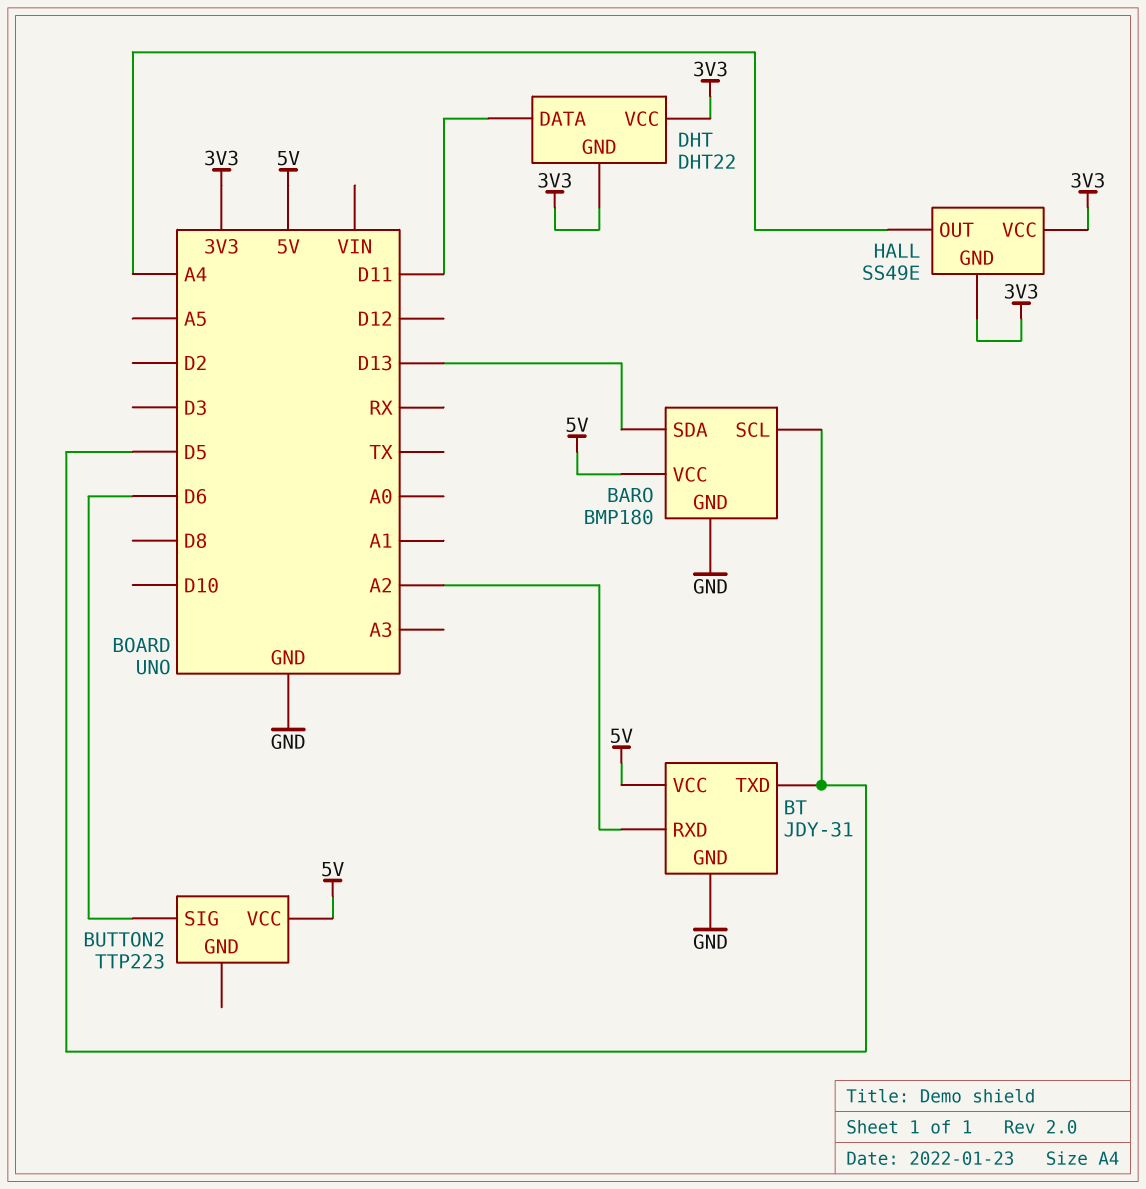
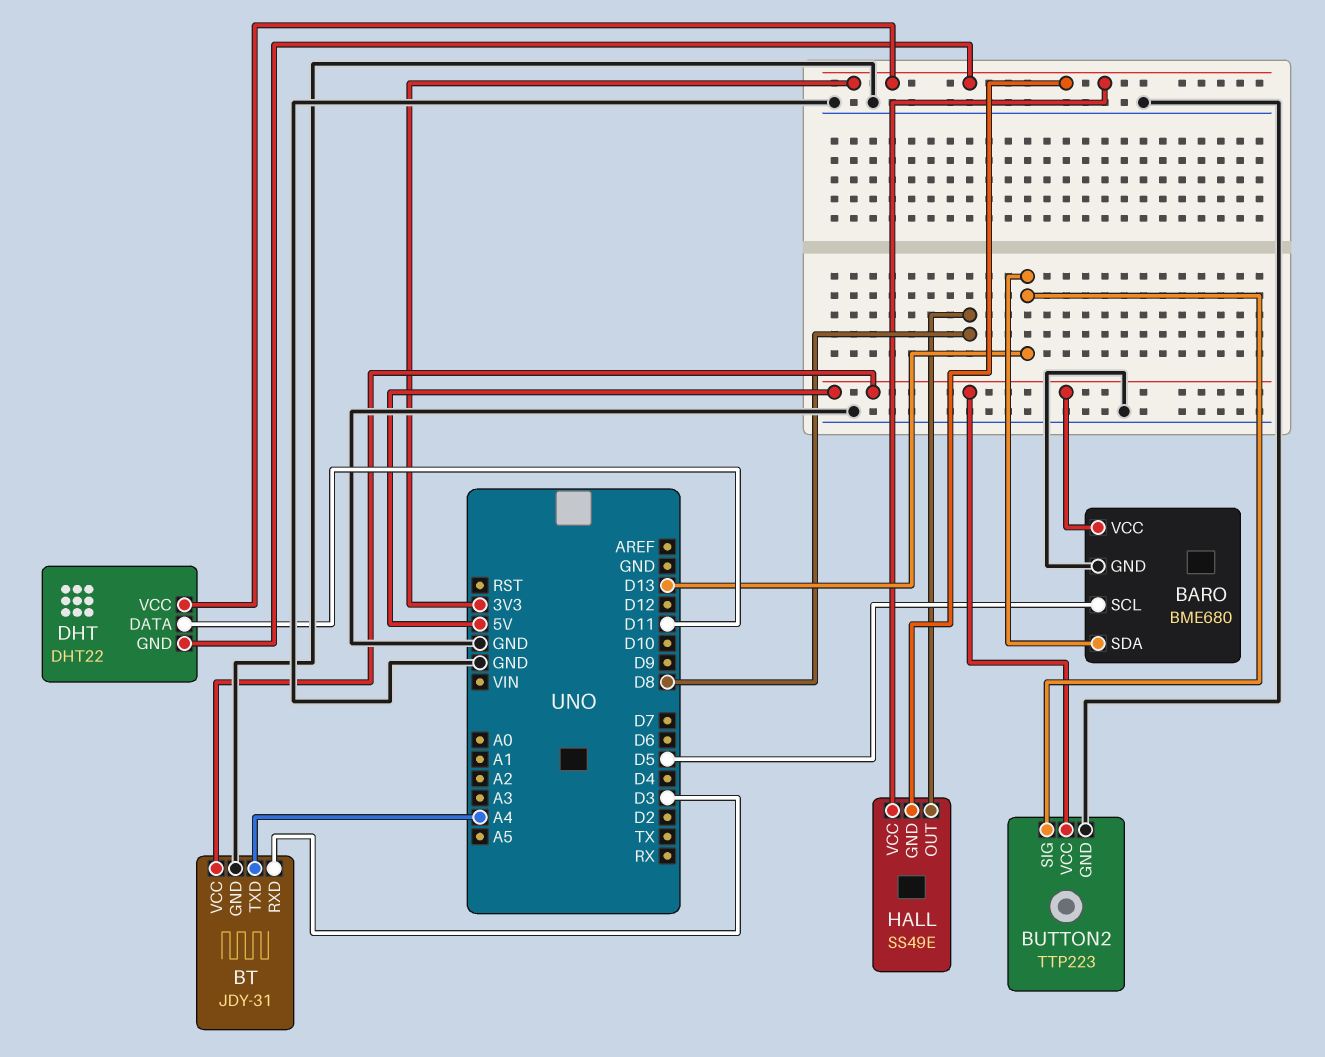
BARO: BMP180 -> BME680
BT pin RXD: A2 -> D3
BT pin TXD: D5 -> A4
BUTTON2 pin GND: none -> GND
BUTTON2 pin SIG: D6 -> D13
HALL pin OUT: A4 -> D8

